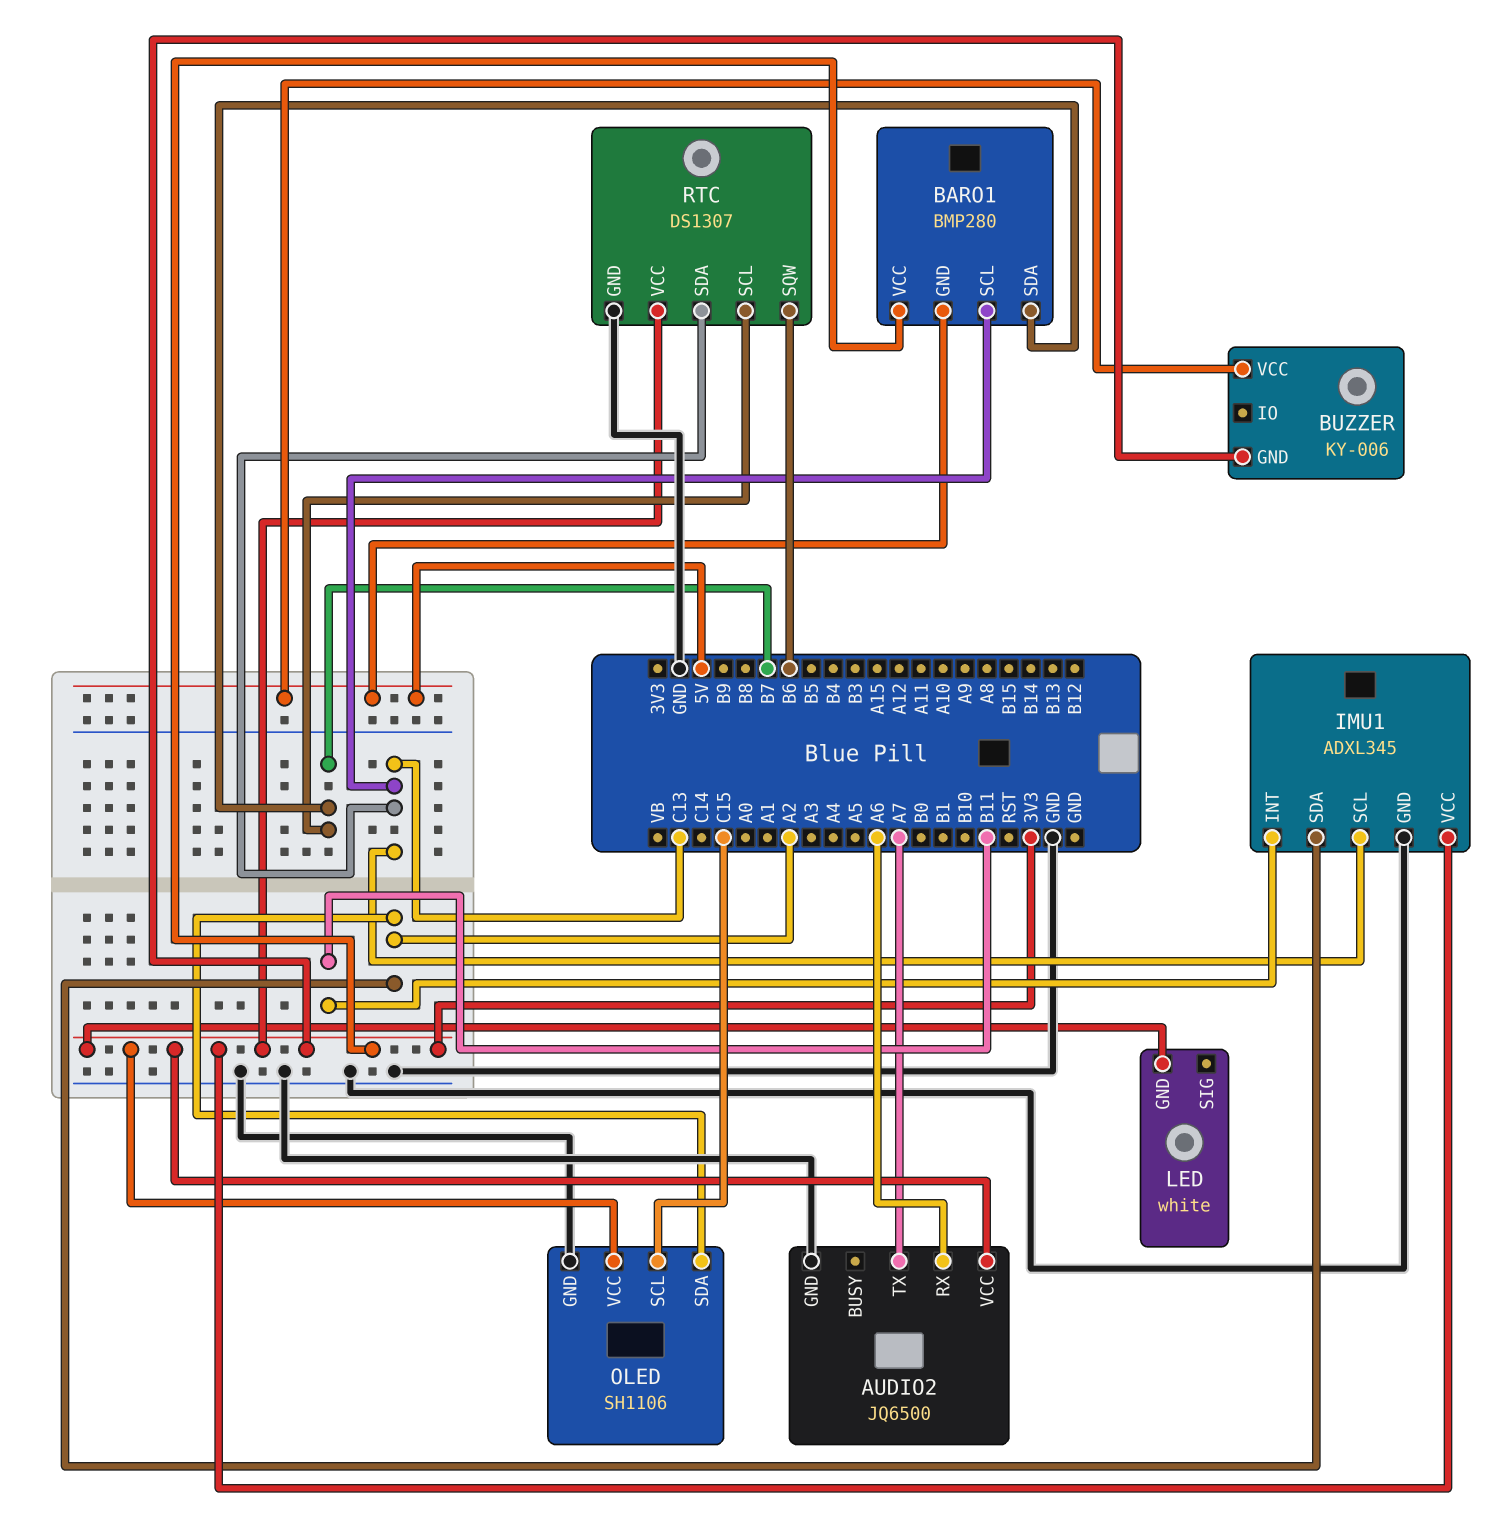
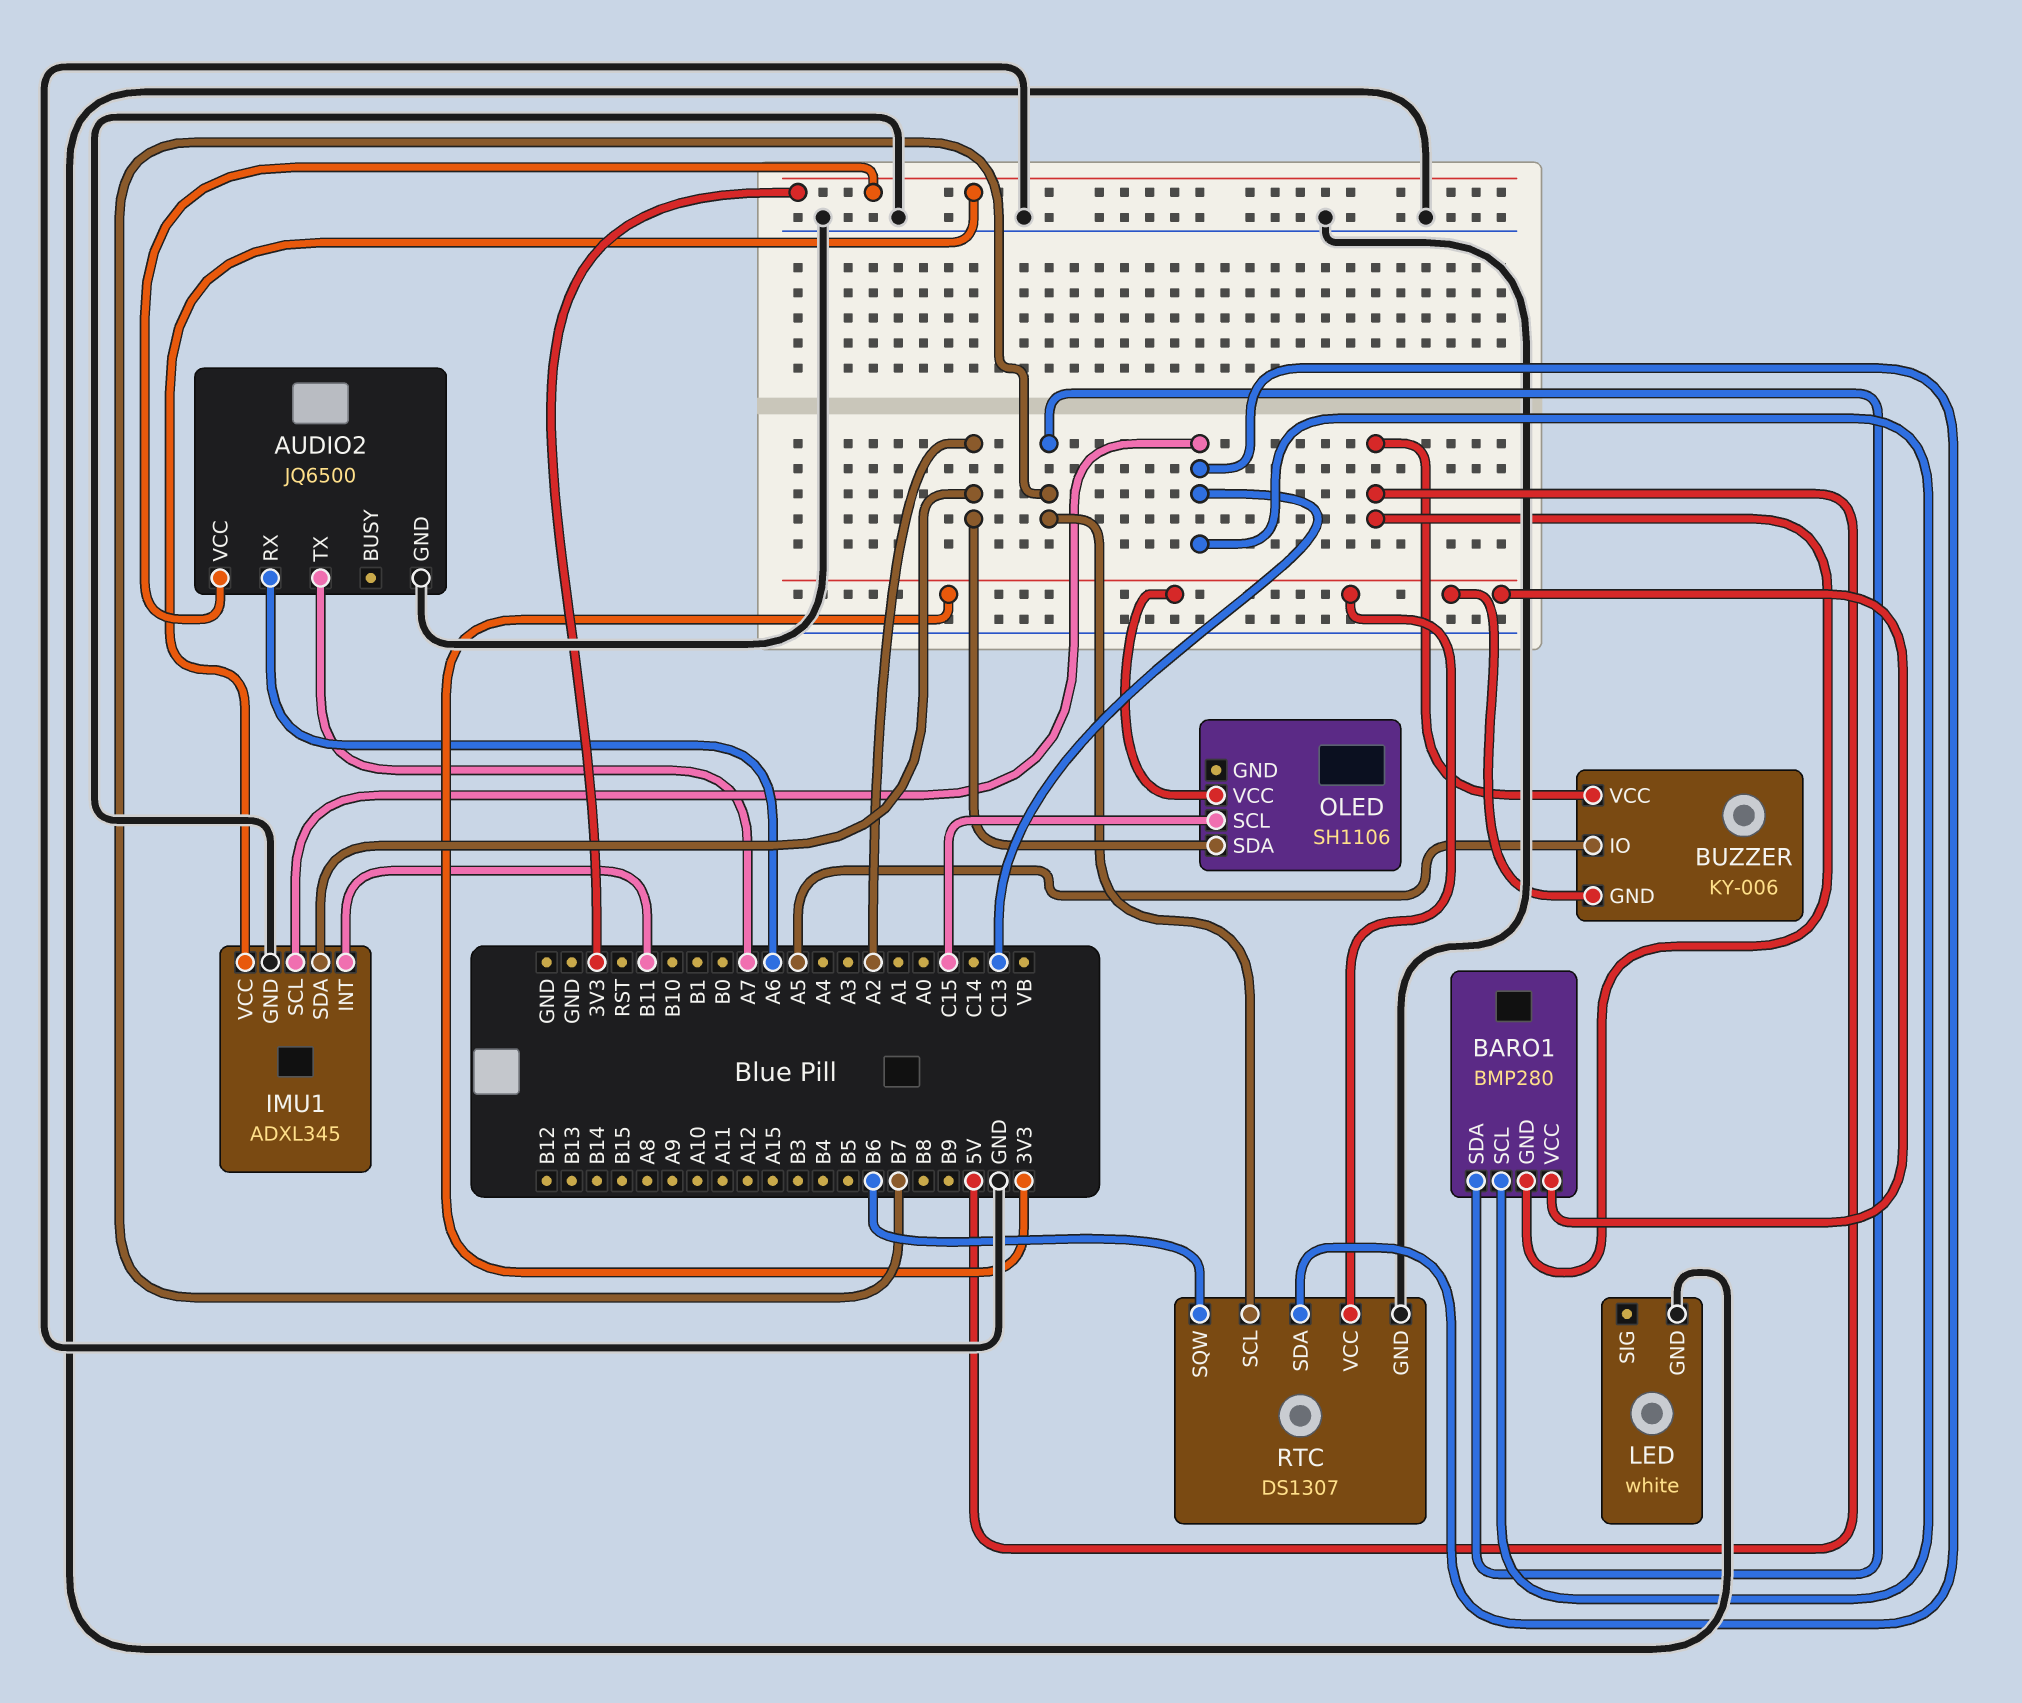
BUZZER pin IO: none -> A5
LED pin GND: 3V3 -> GND
OLED pin GND: GND -> none

